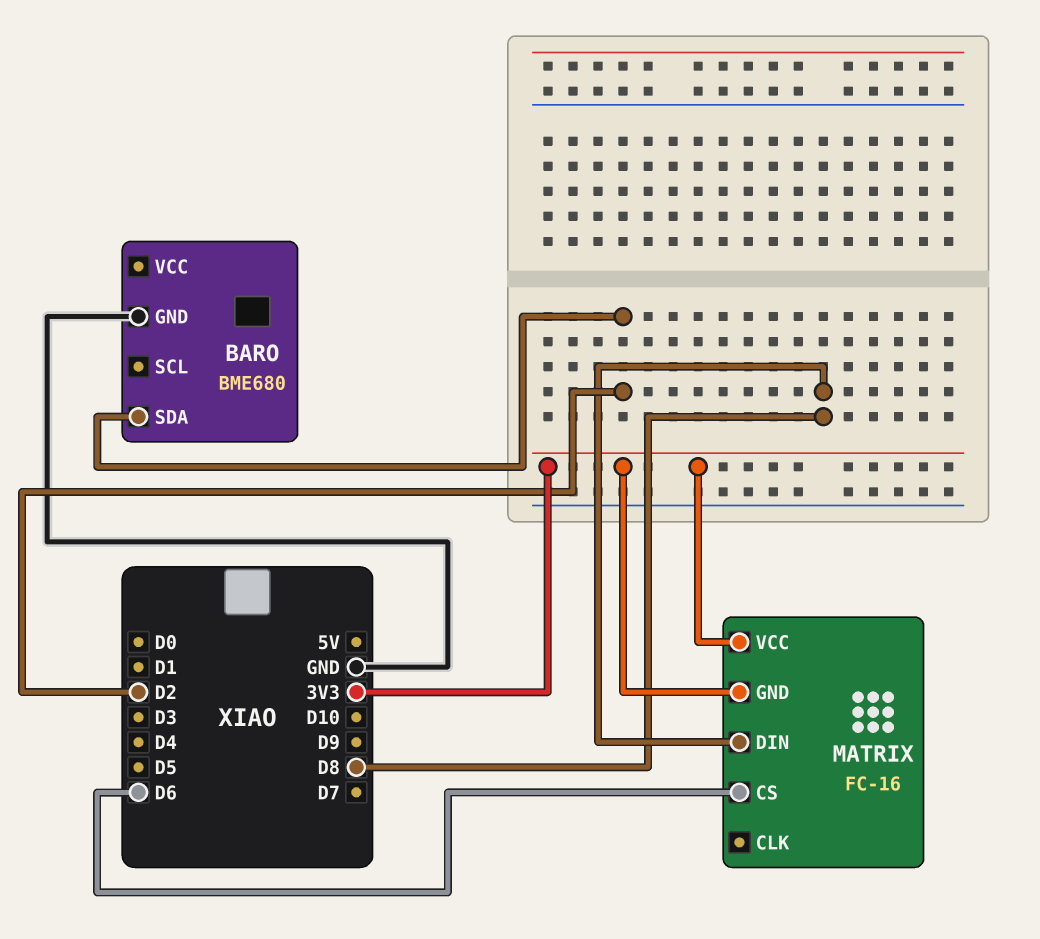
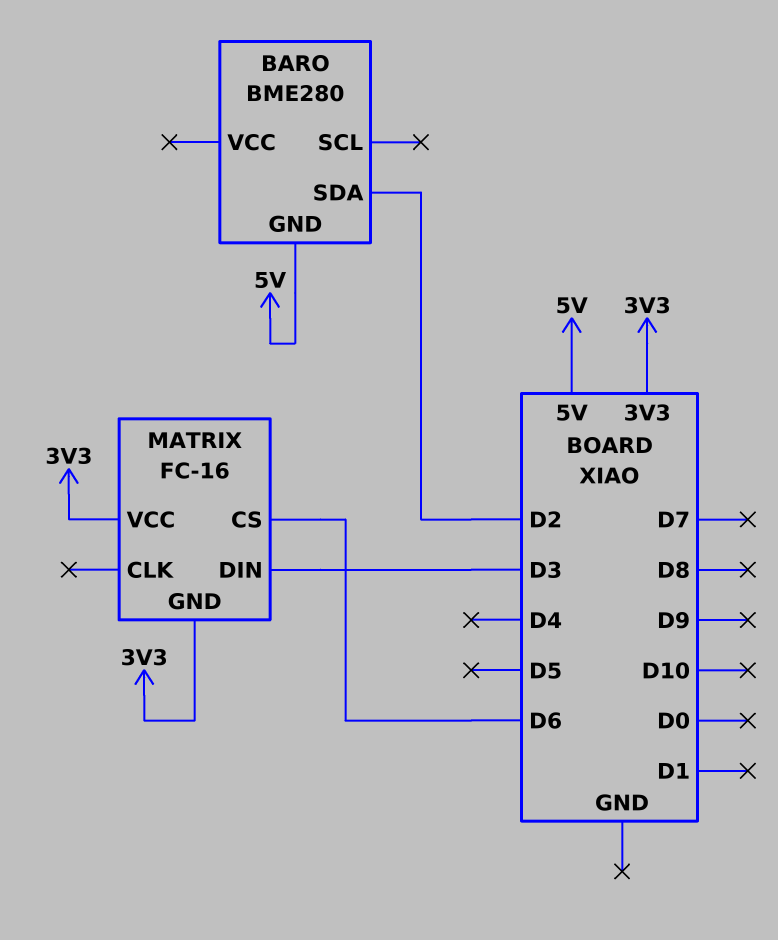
BARO: BME680 -> BME280
BARO pin GND: GND -> 5V
MATRIX pin DIN: D8 -> D3

